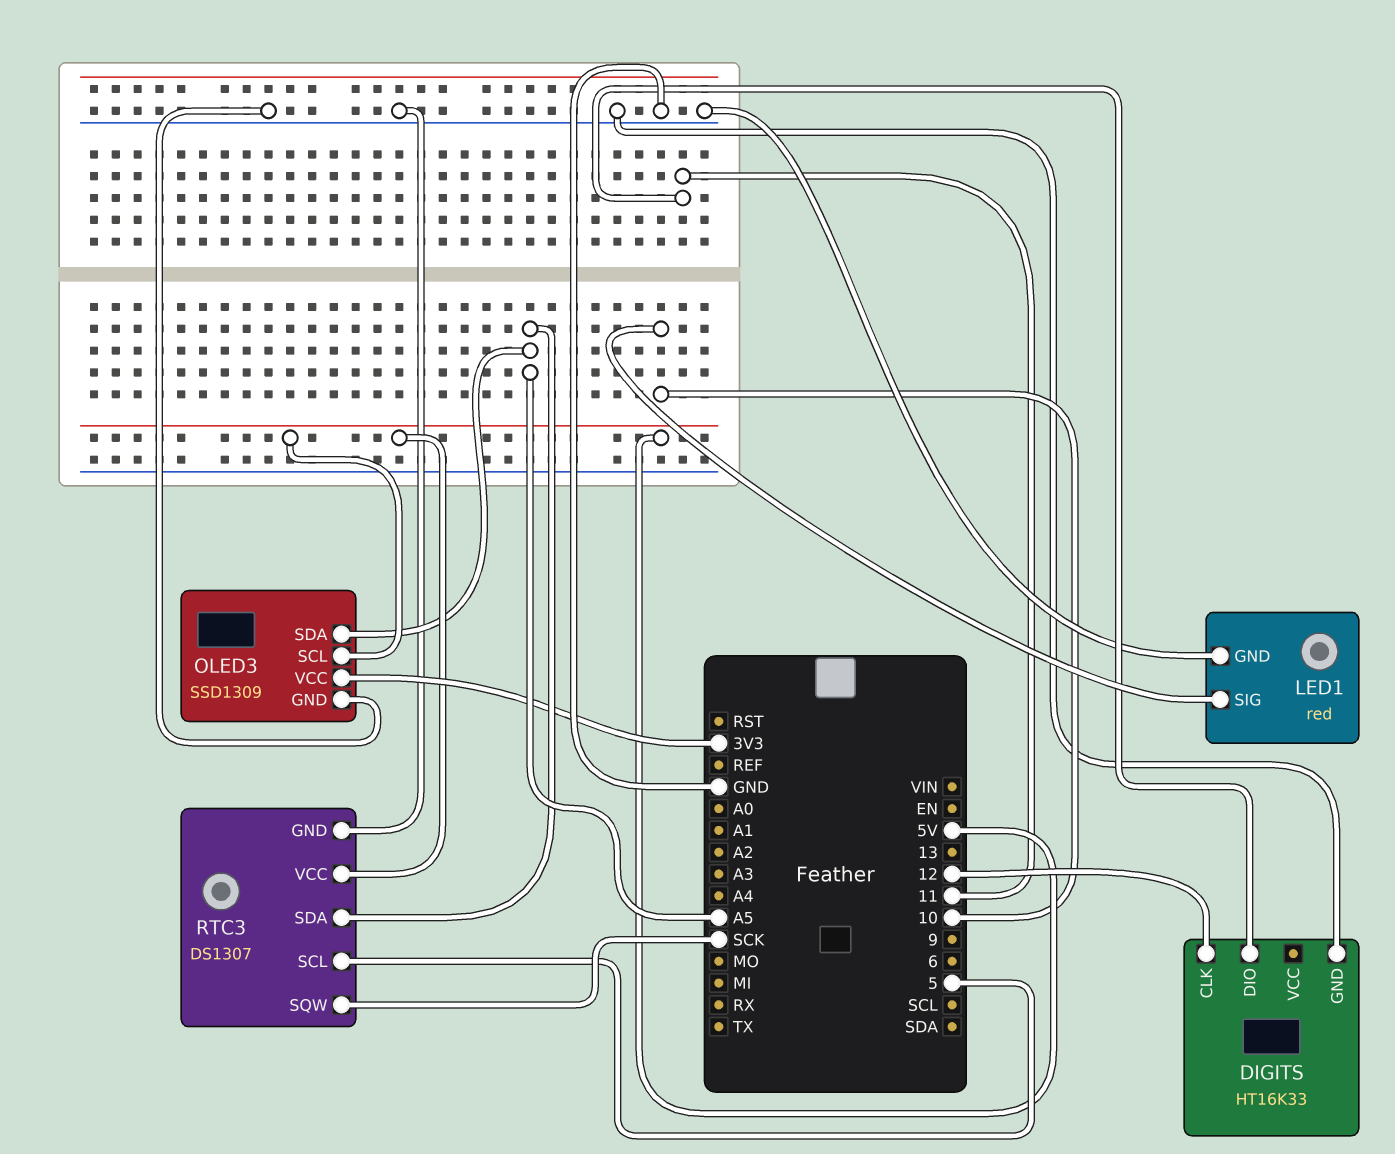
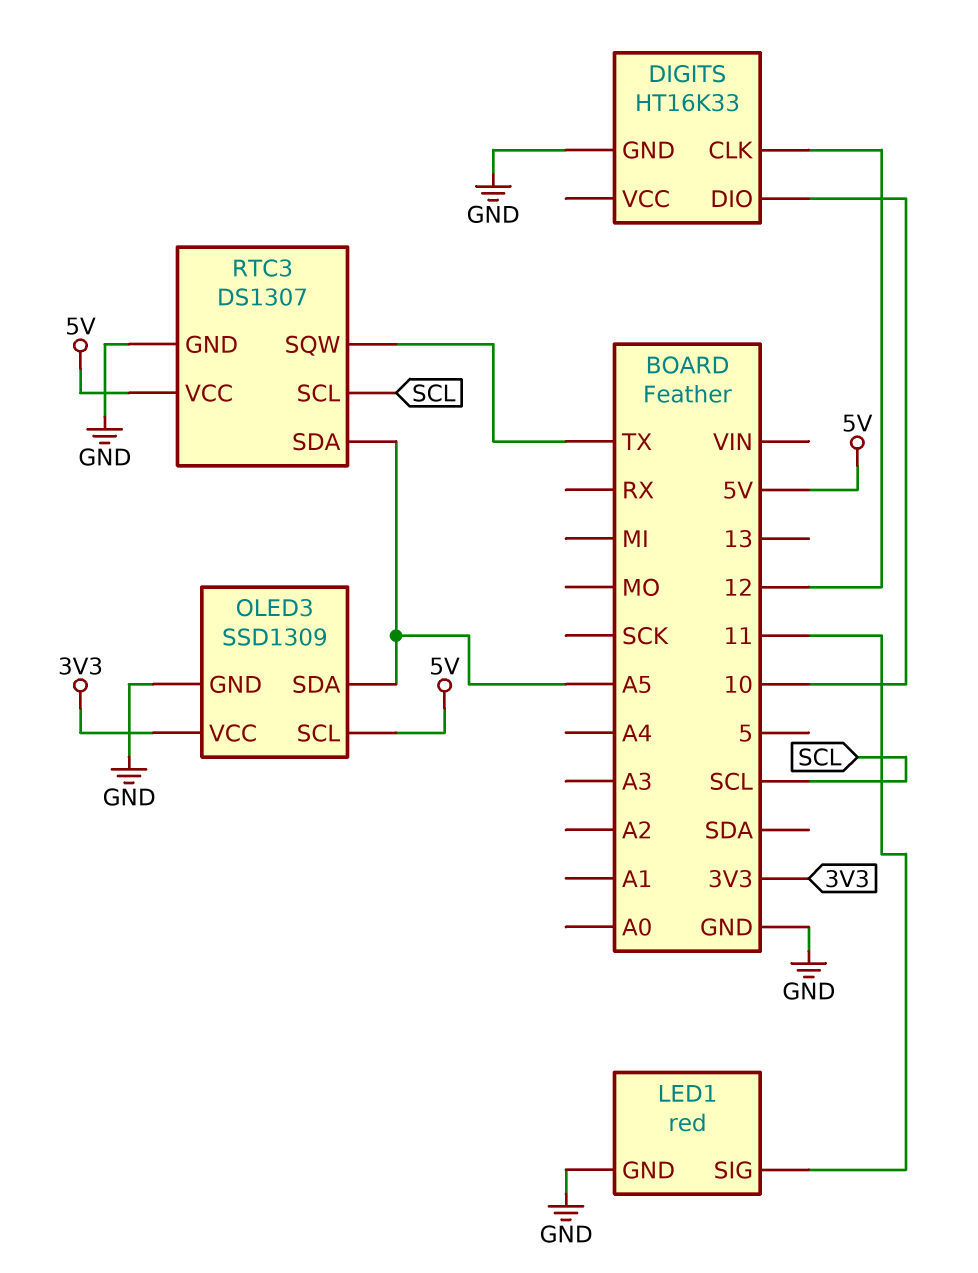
DIGITS pin DIO: 11 -> 10
LED1 pin SIG: 10 -> 11
RTC3 pin SCL: 5 -> SCL
RTC3 pin SQW: SCK -> TX

